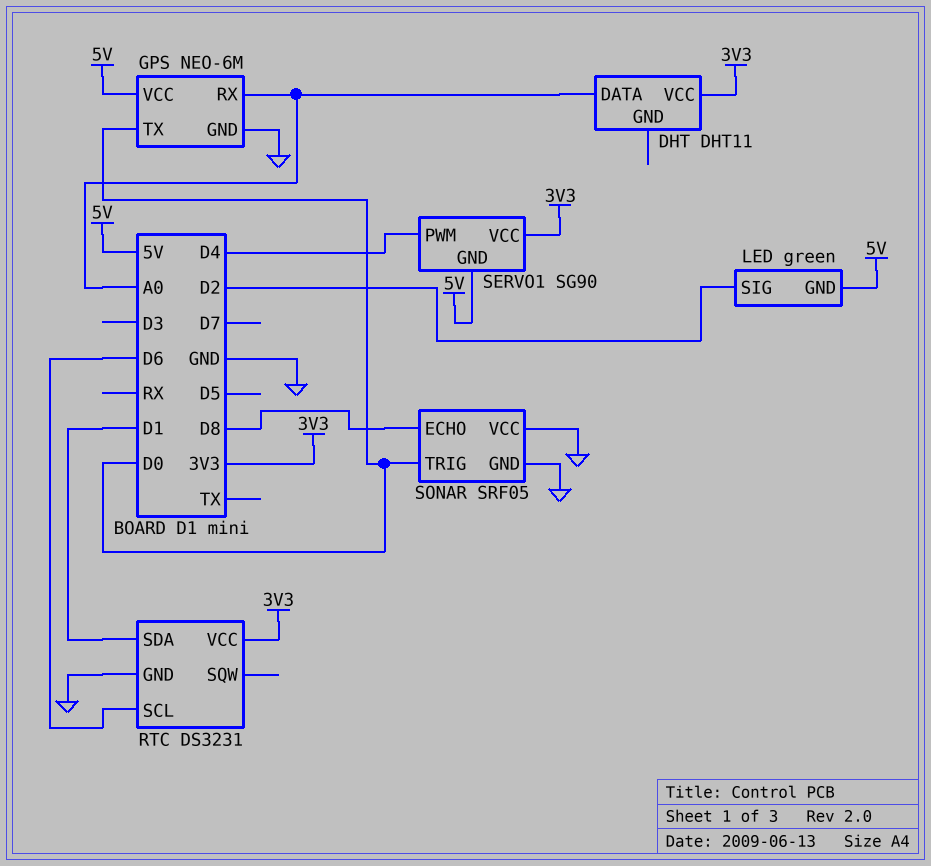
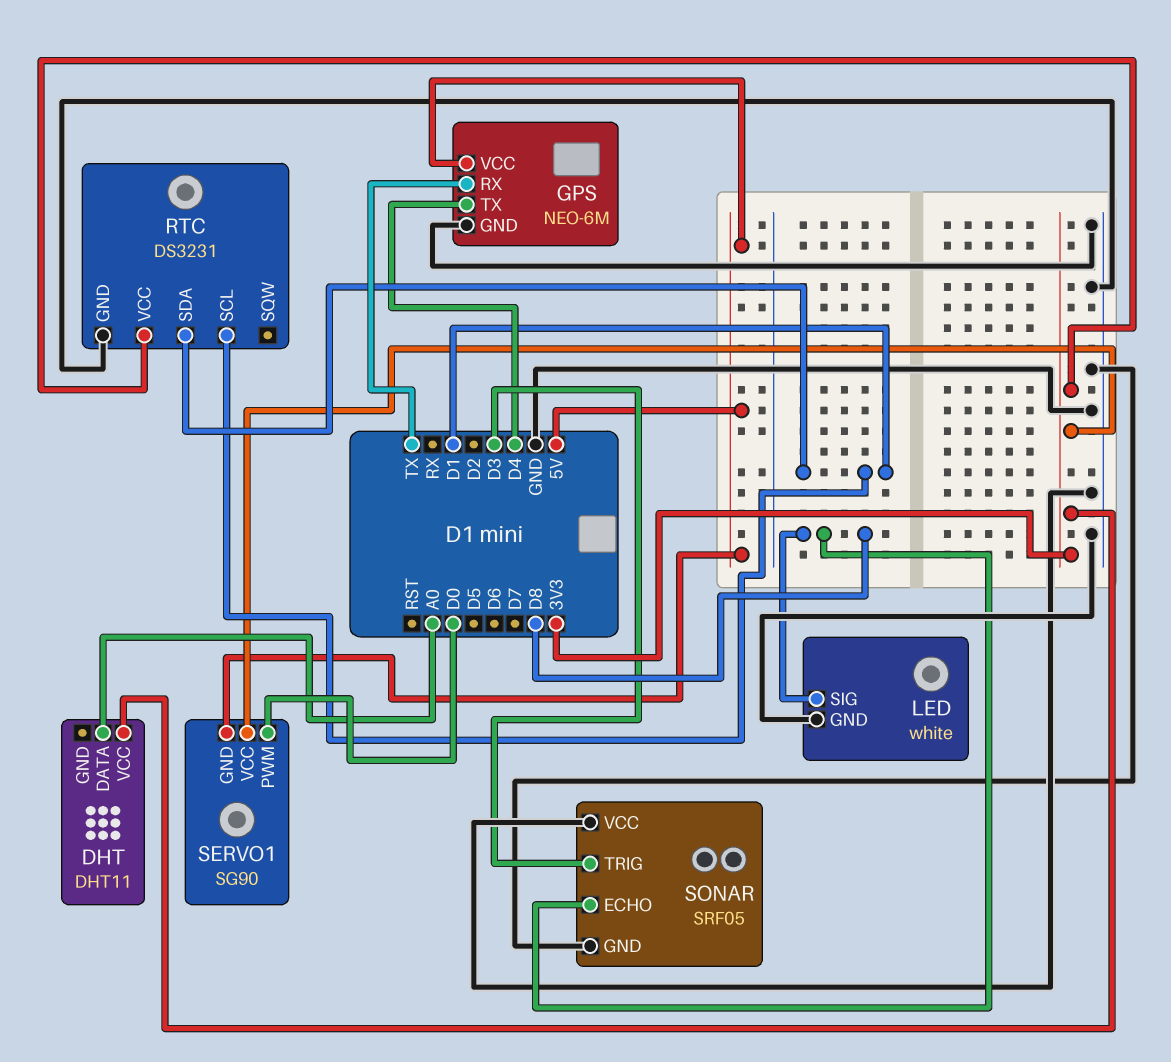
GPS pin RX: A0 -> TX
GPS pin TX: D0 -> D4
LED: green -> white
LED pin GND: 5V -> GND
LED pin SIG: D2 -> D8
RTC pin SCL: D6 -> D1
SERVO1 pin PWM: D4 -> D0
SONAR pin TRIG: D0 -> D3

